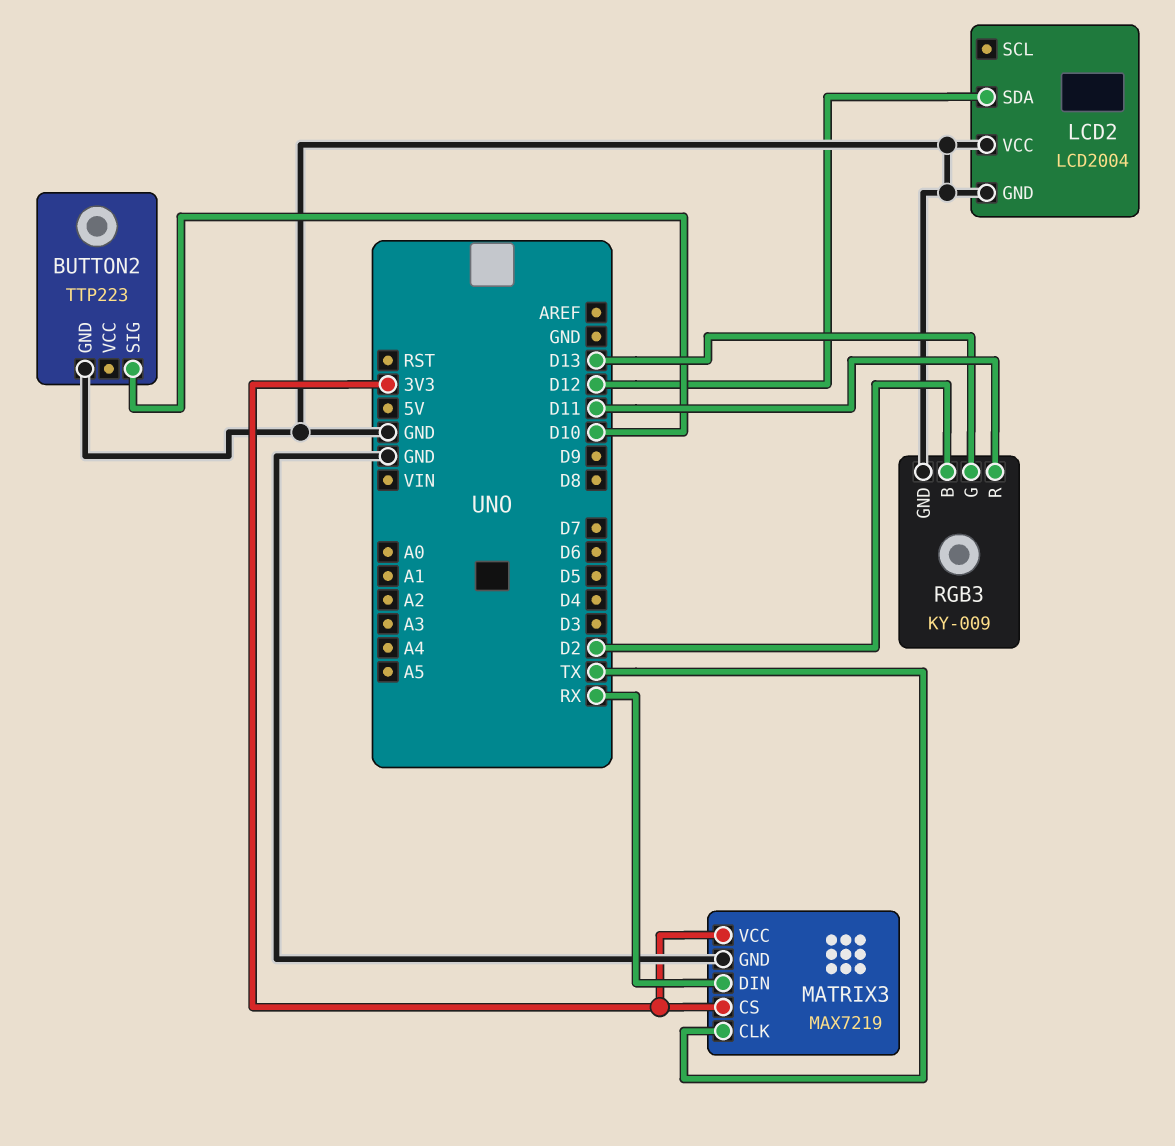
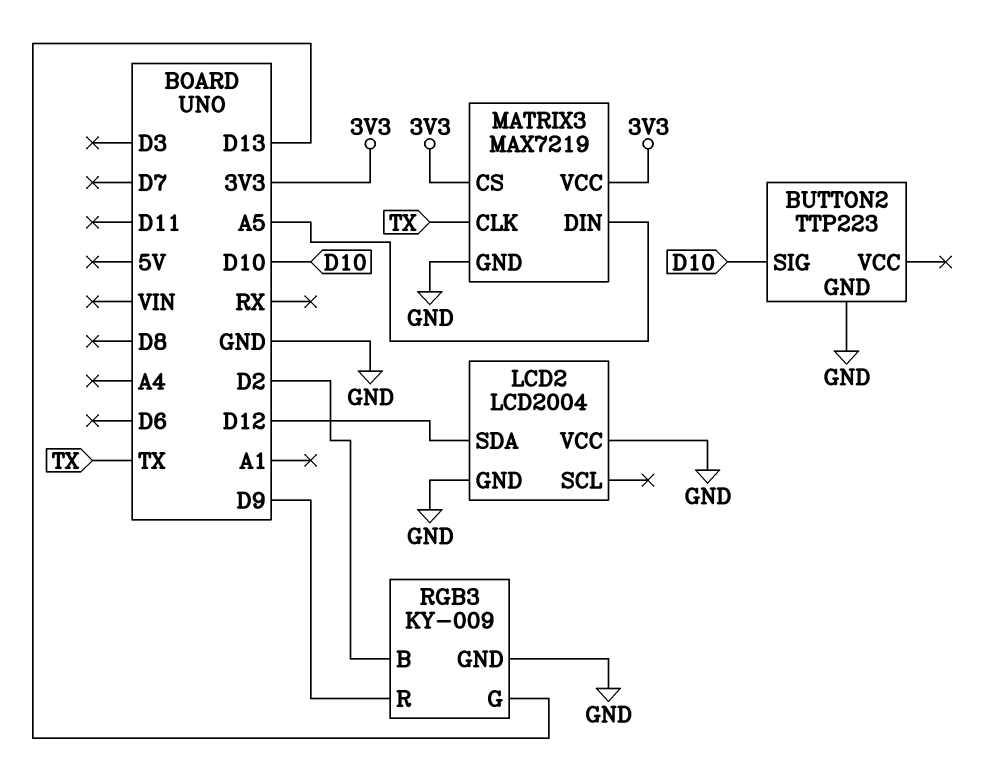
MATRIX3 pin DIN: RX -> A5
RGB3 pin R: D11 -> D9

